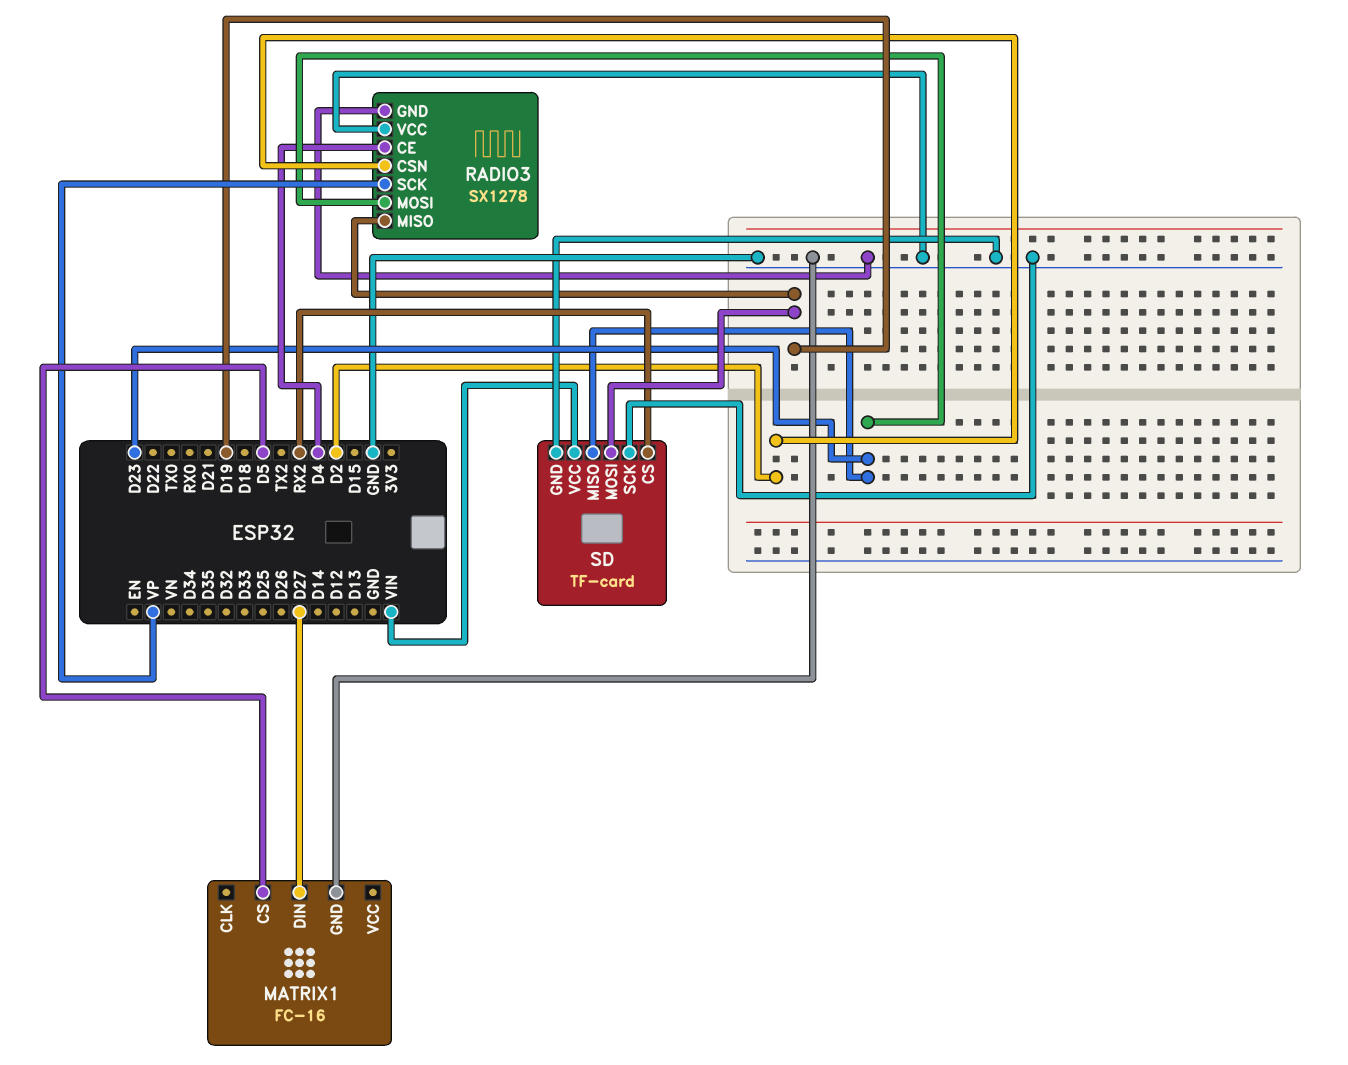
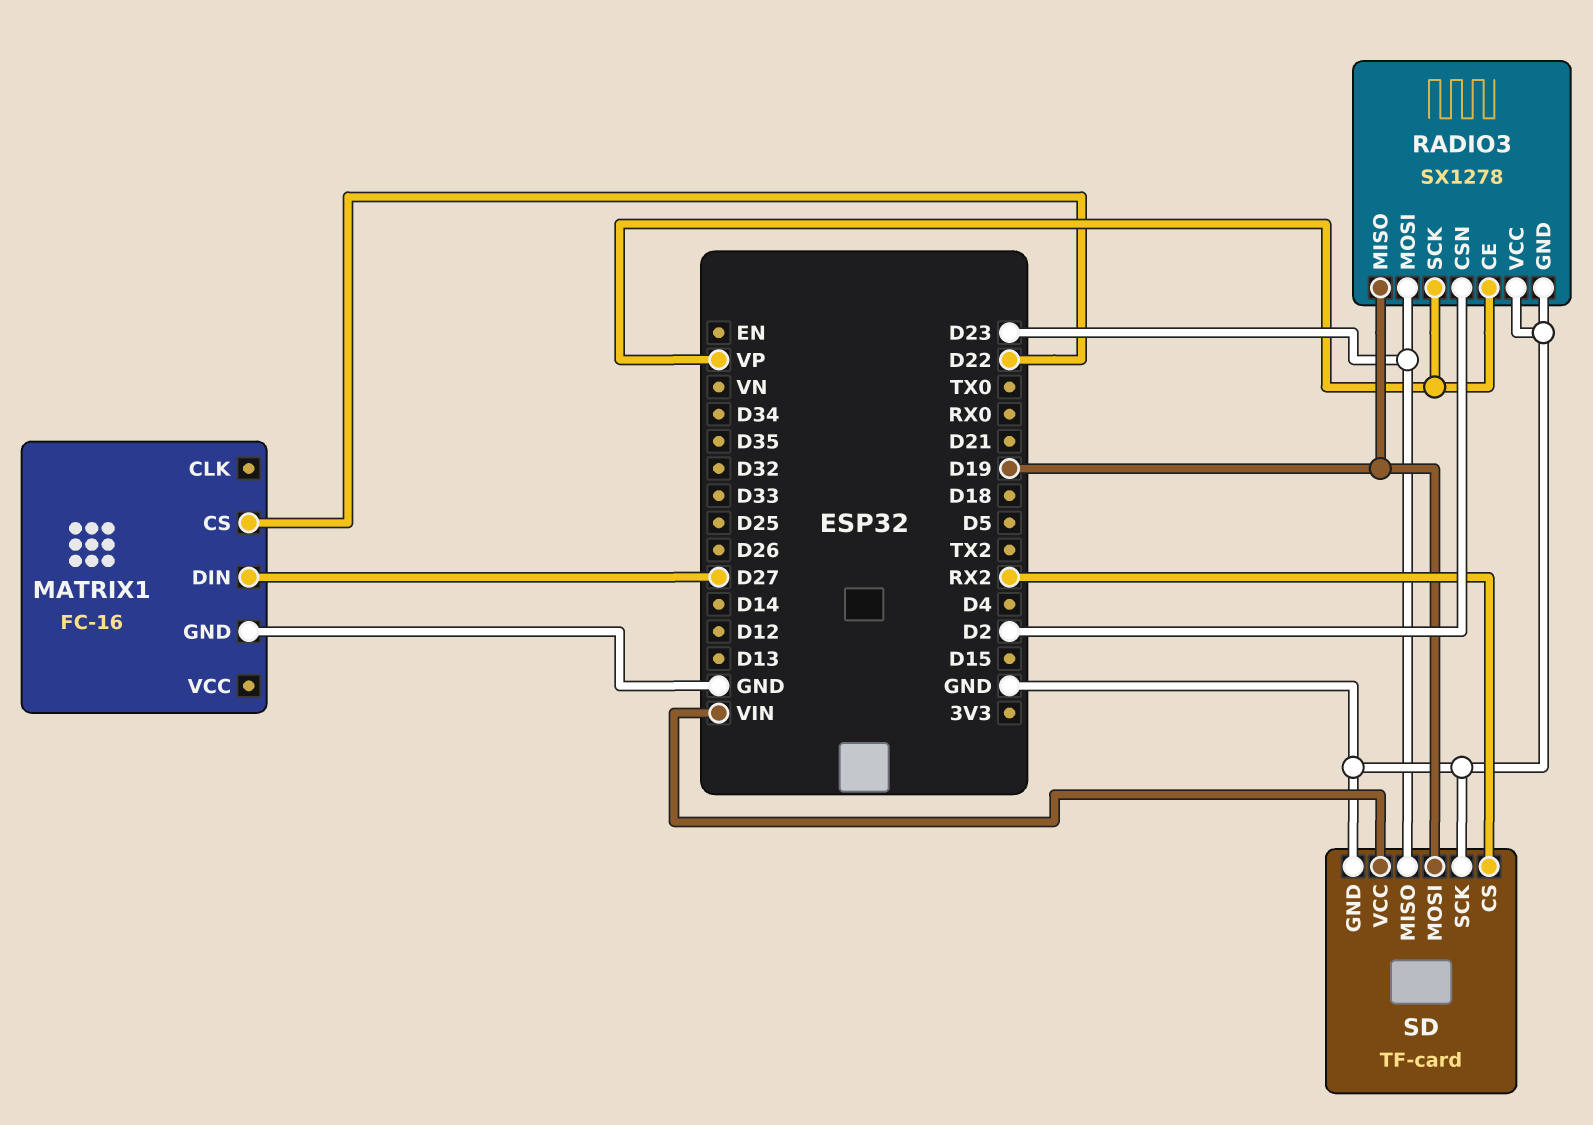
MATRIX1 pin CS: D5 -> D22
RADIO3 pin CE: D4 -> VP

